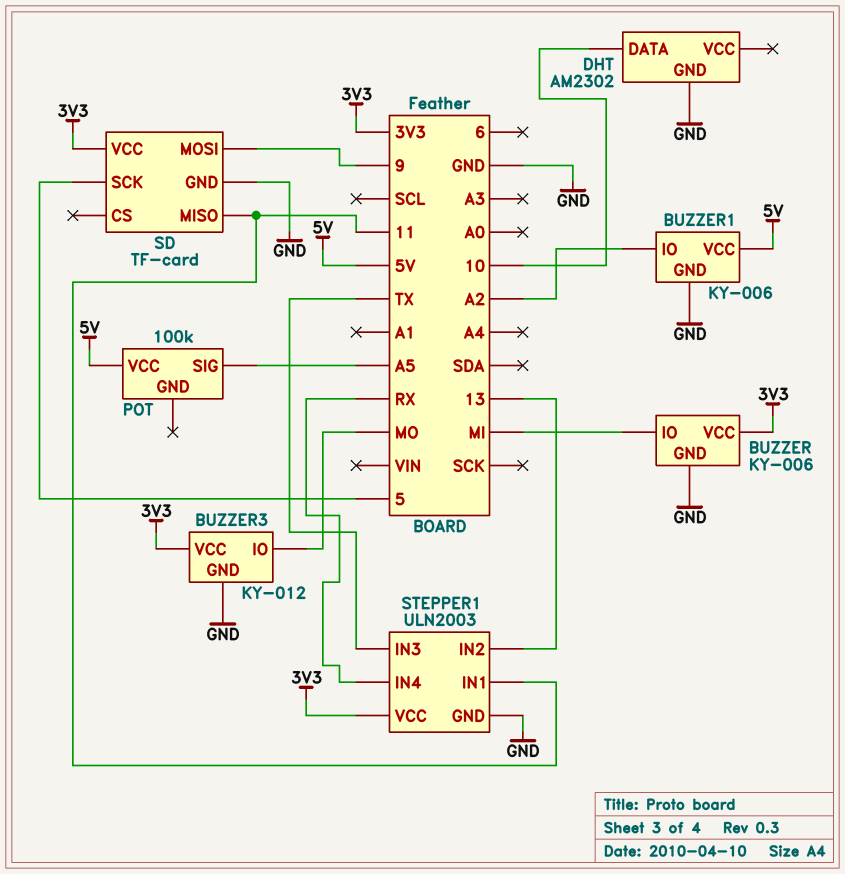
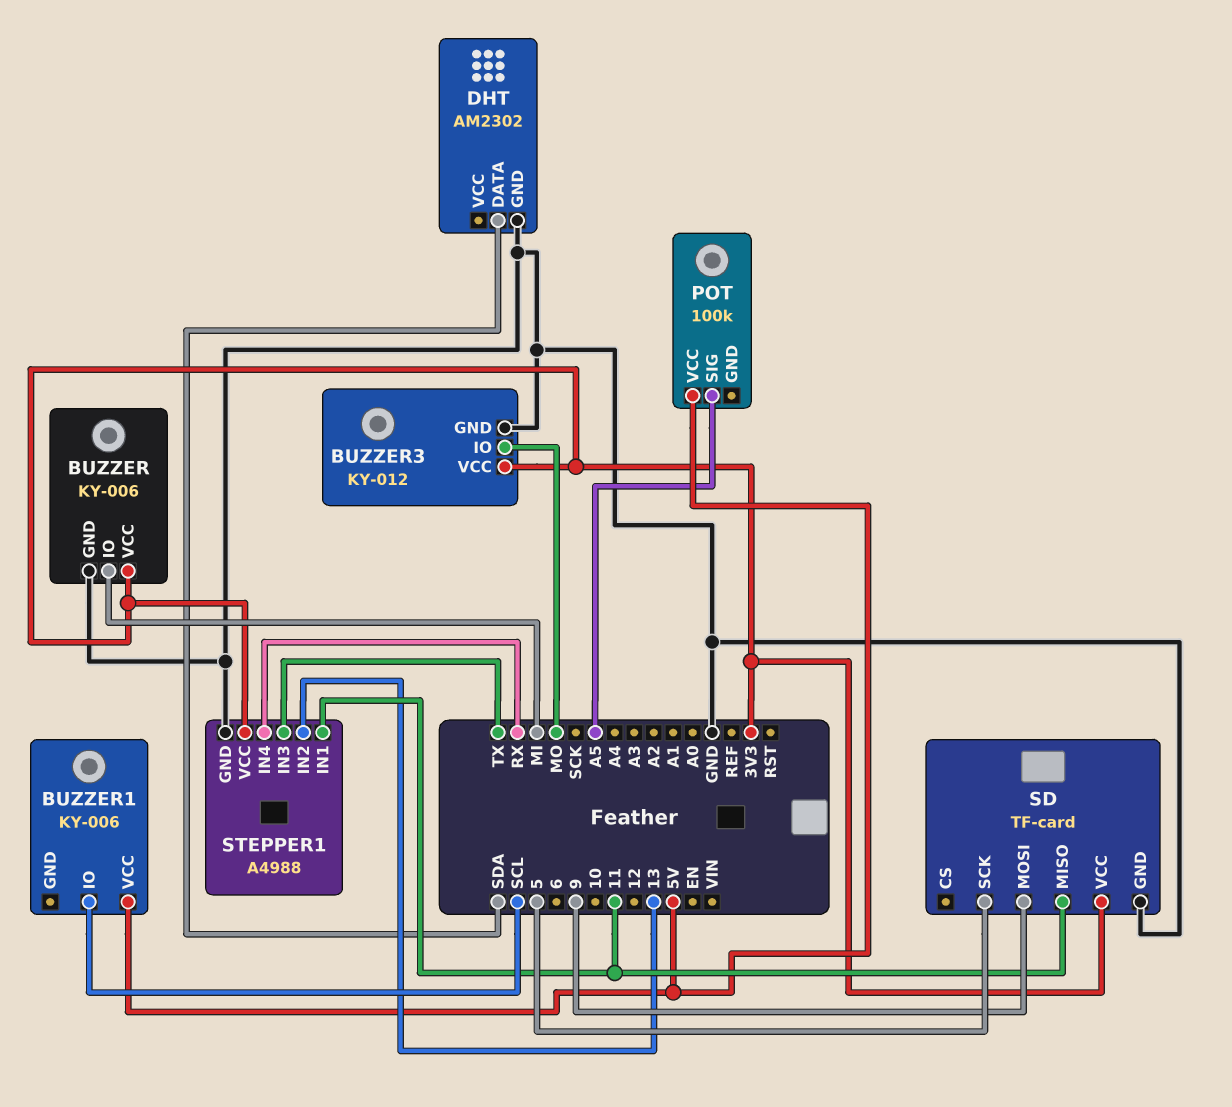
BUZZER1 pin GND: GND -> none
BUZZER1 pin IO: A2 -> SCL
DHT pin DATA: 10 -> SDA
STEPPER1: ULN2003 -> A4988

